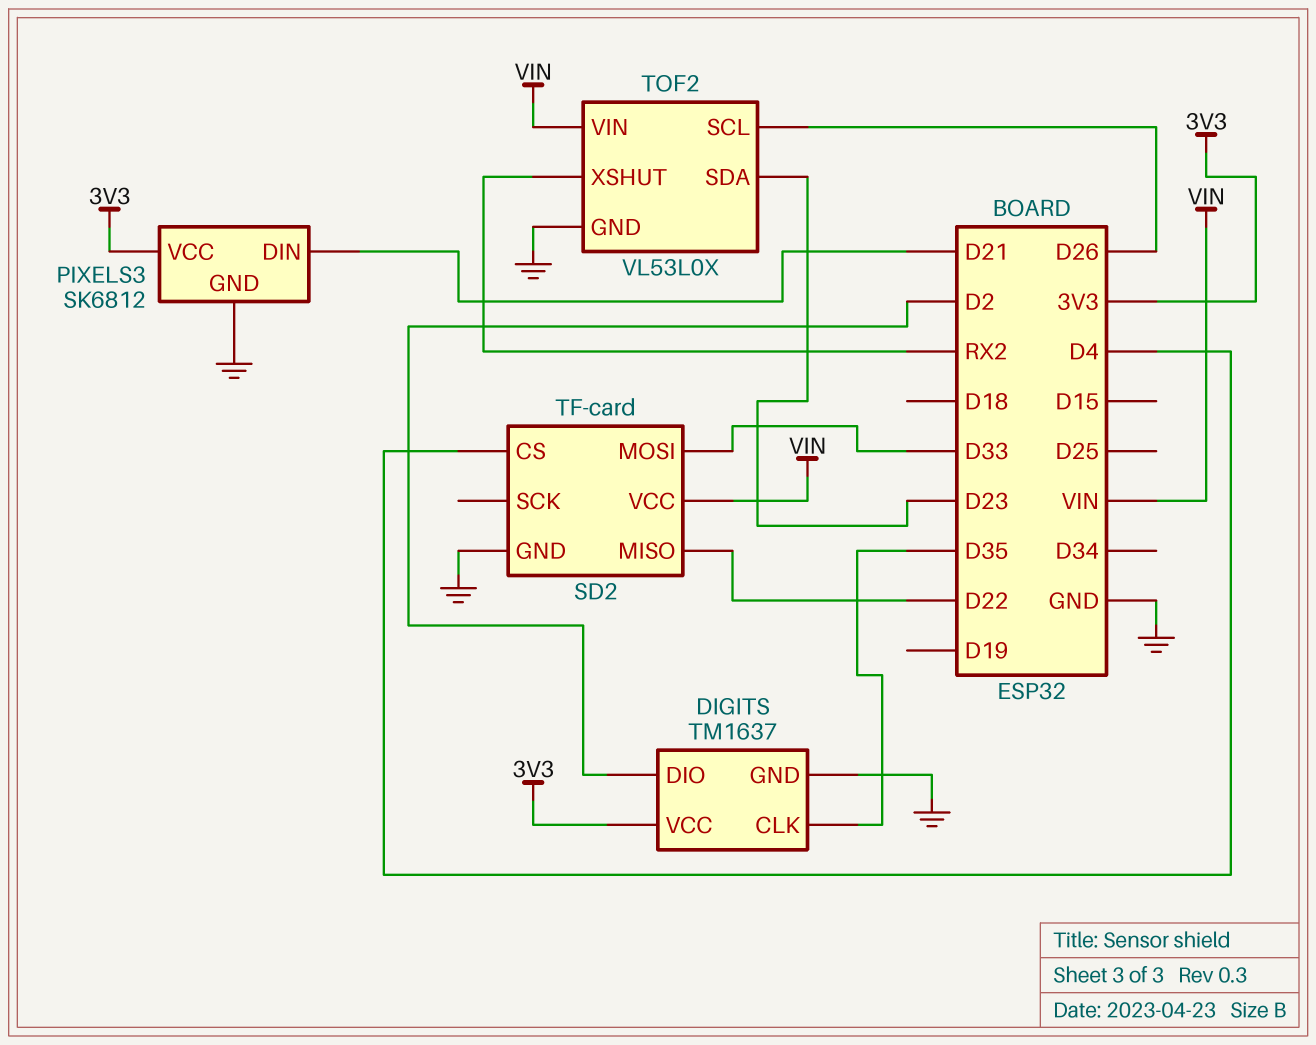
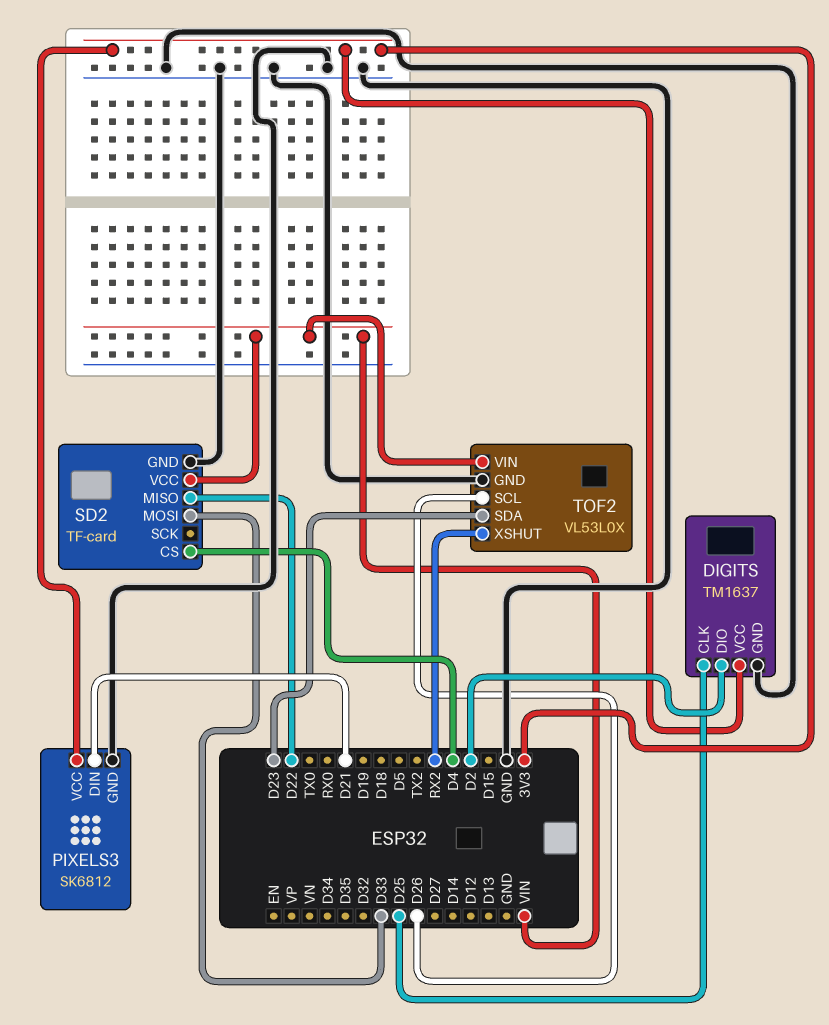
DIGITS pin CLK: D35 -> D25

